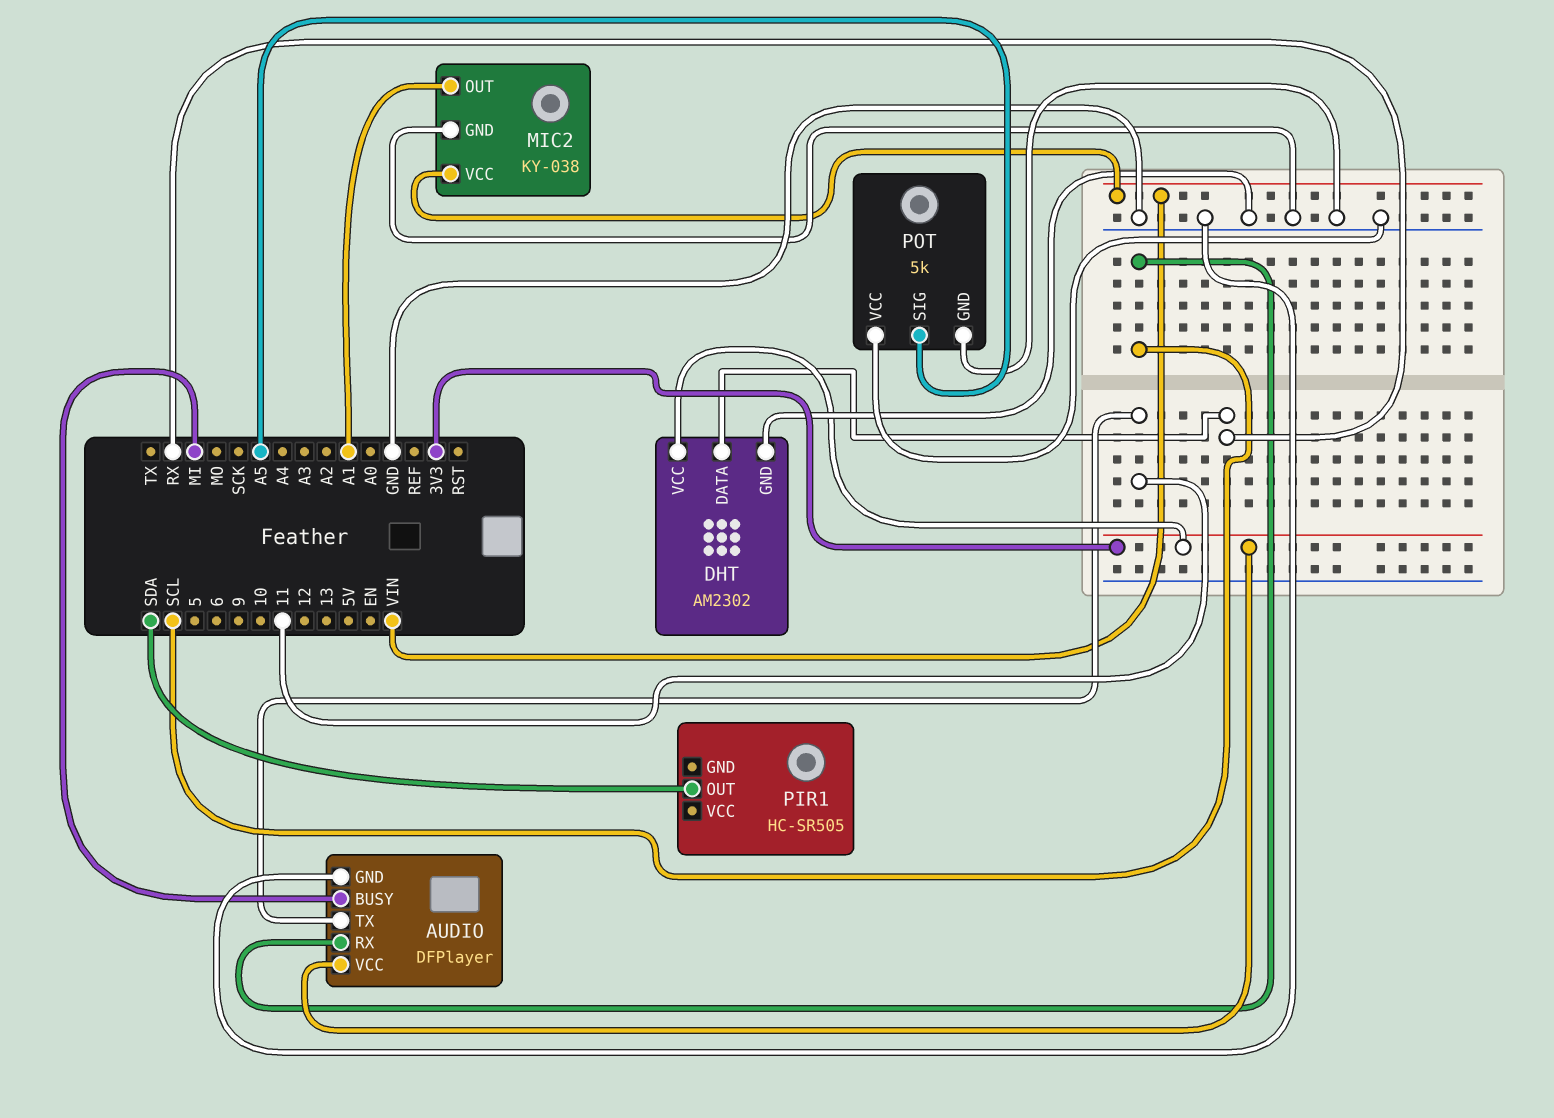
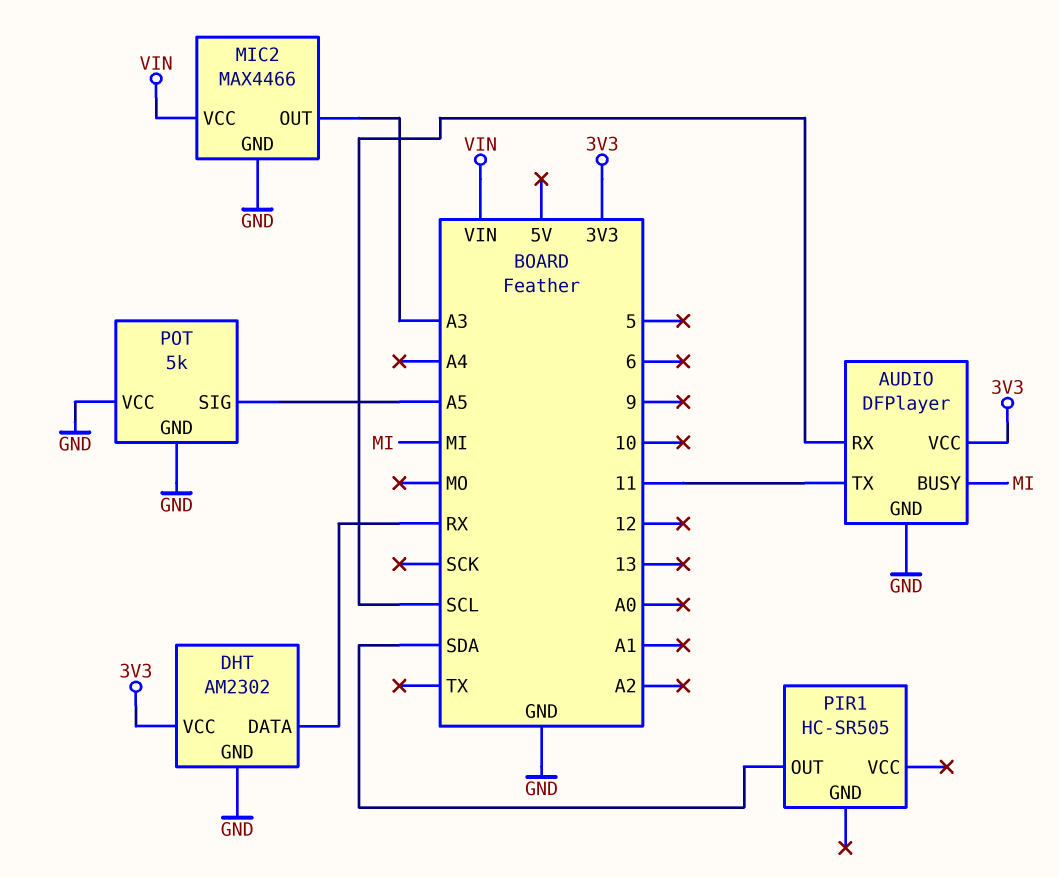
MIC2: KY-038 -> MAX4466
MIC2 pin OUT: A1 -> A3

